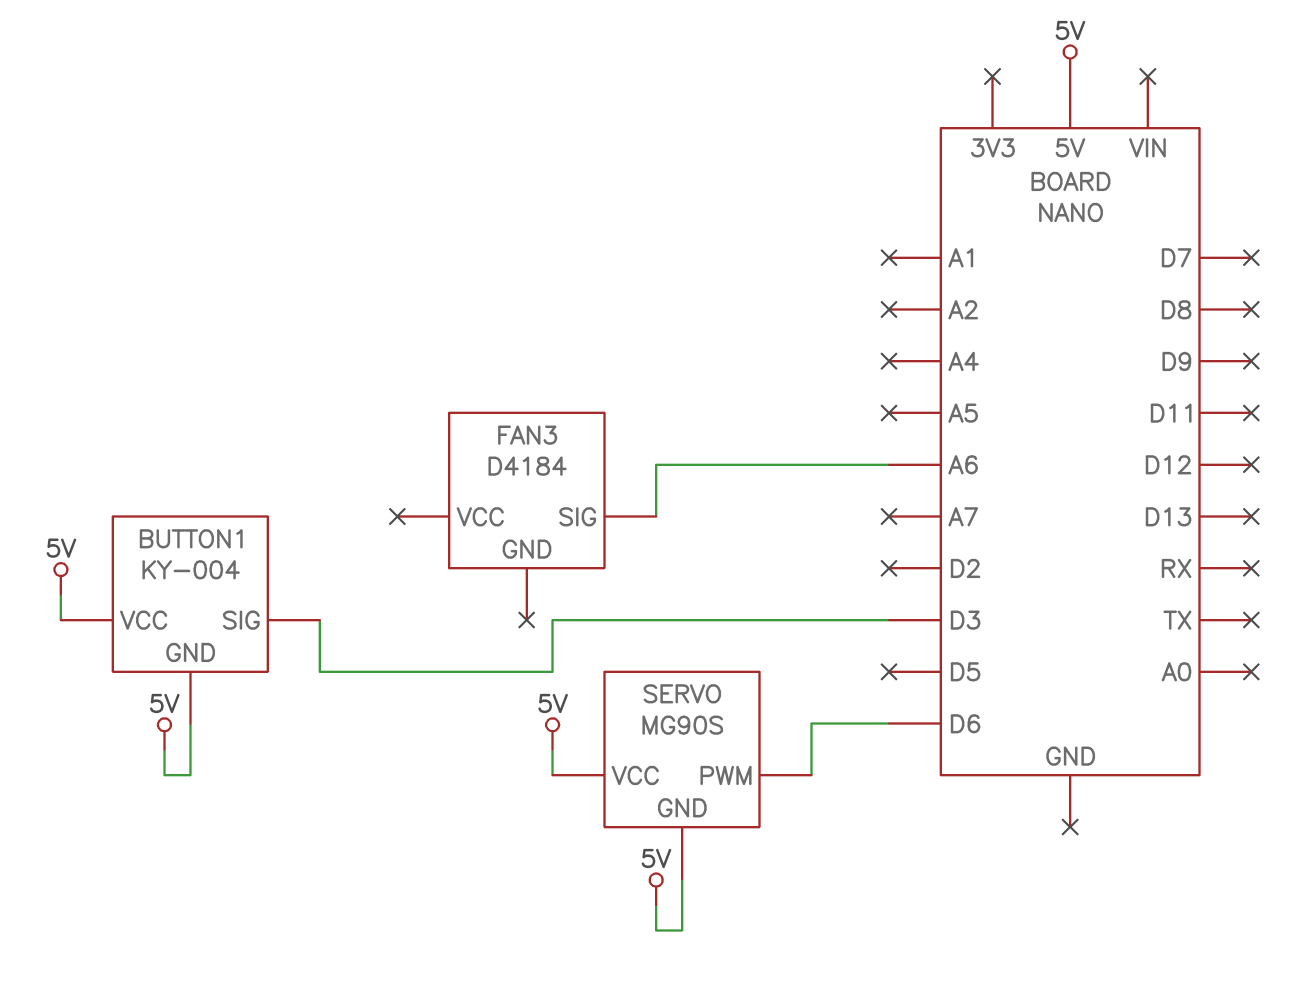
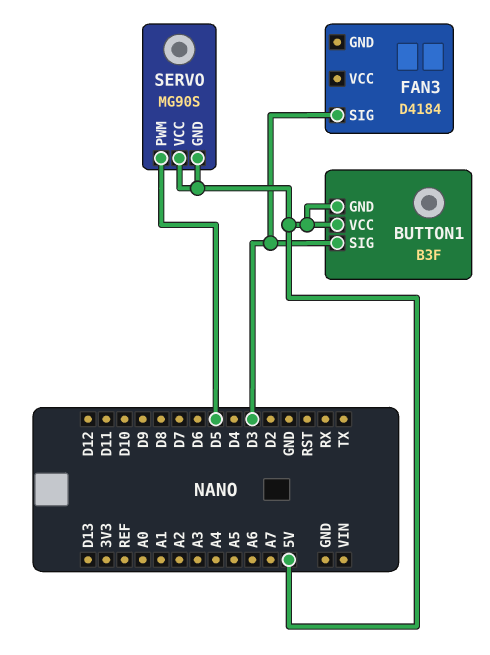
BUTTON1: KY-004 -> B3F
FAN3 pin SIG: A6 -> D3
SERVO pin PWM: D6 -> D5

